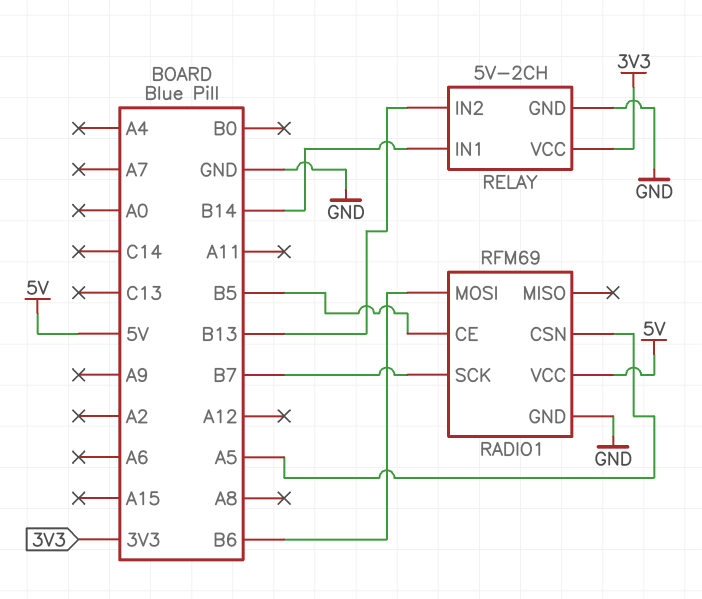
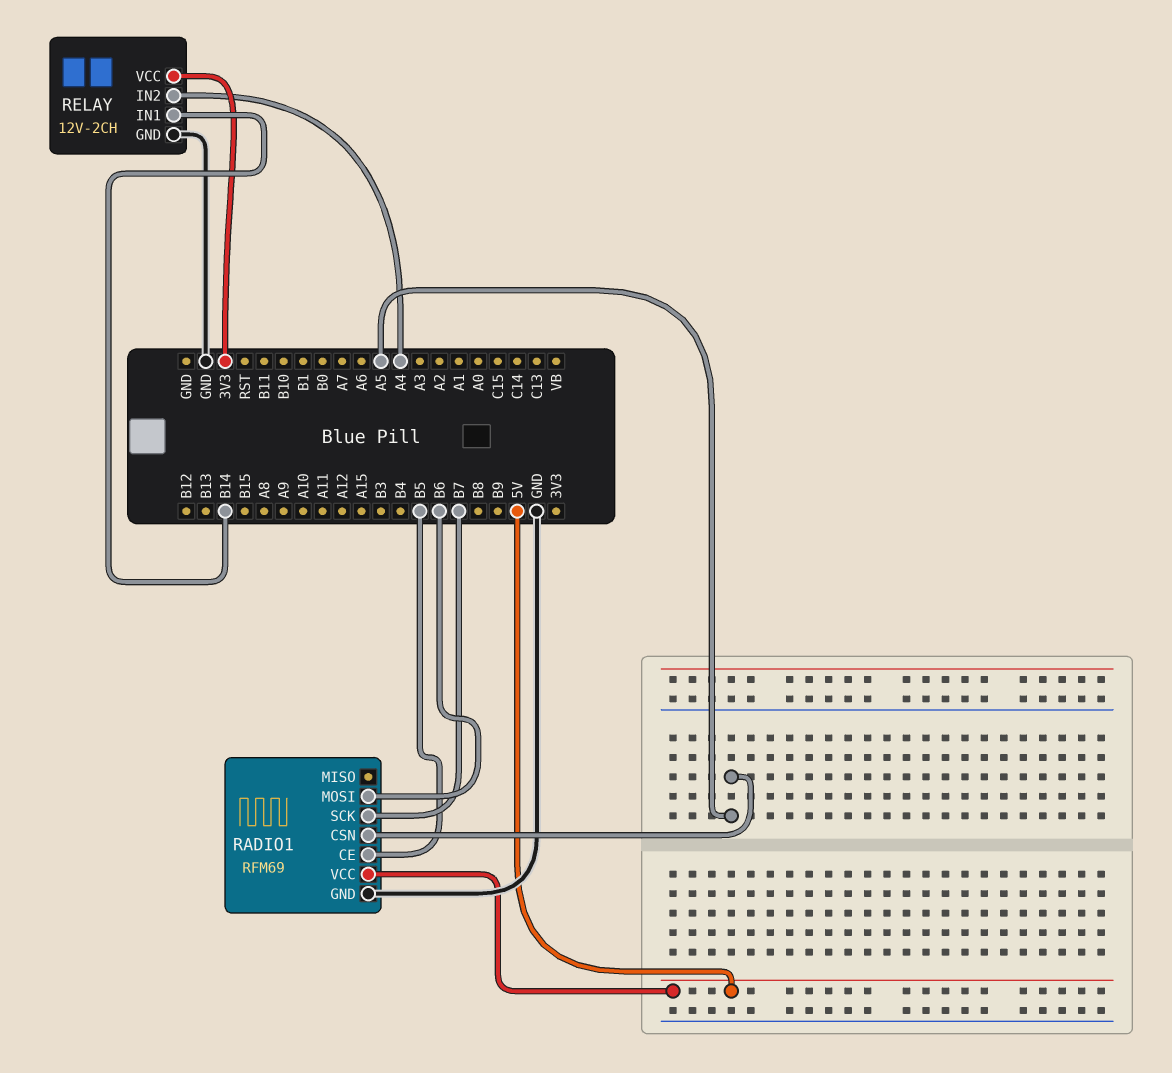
RELAY: 5V-2CH -> 12V-2CH
RELAY pin IN2: B13 -> A4

